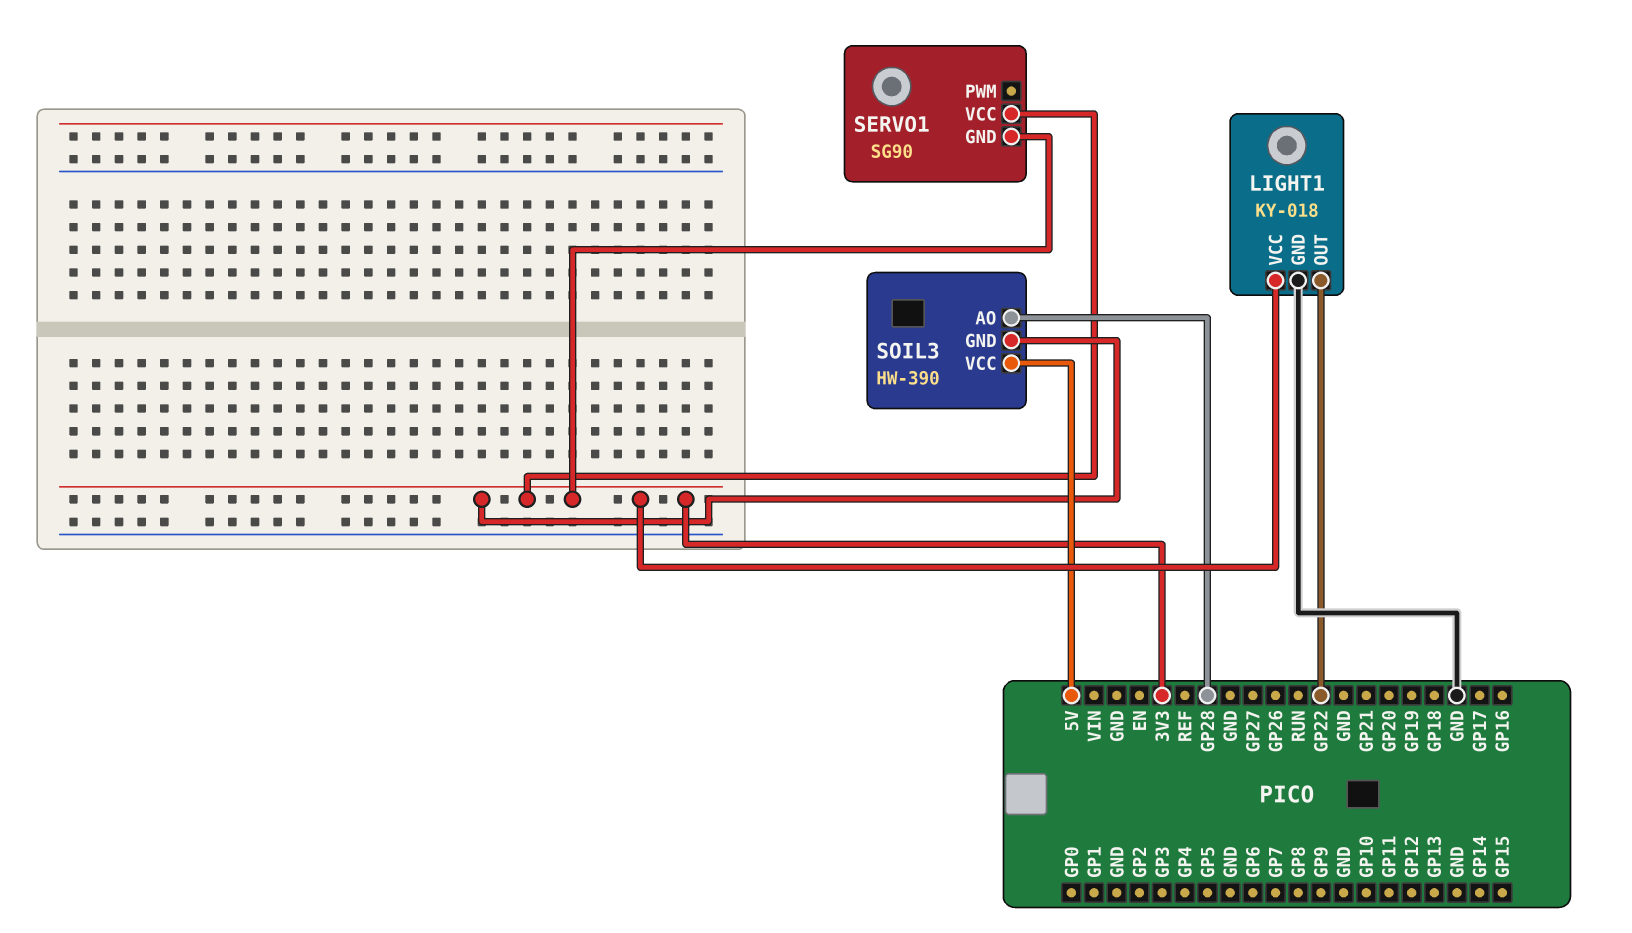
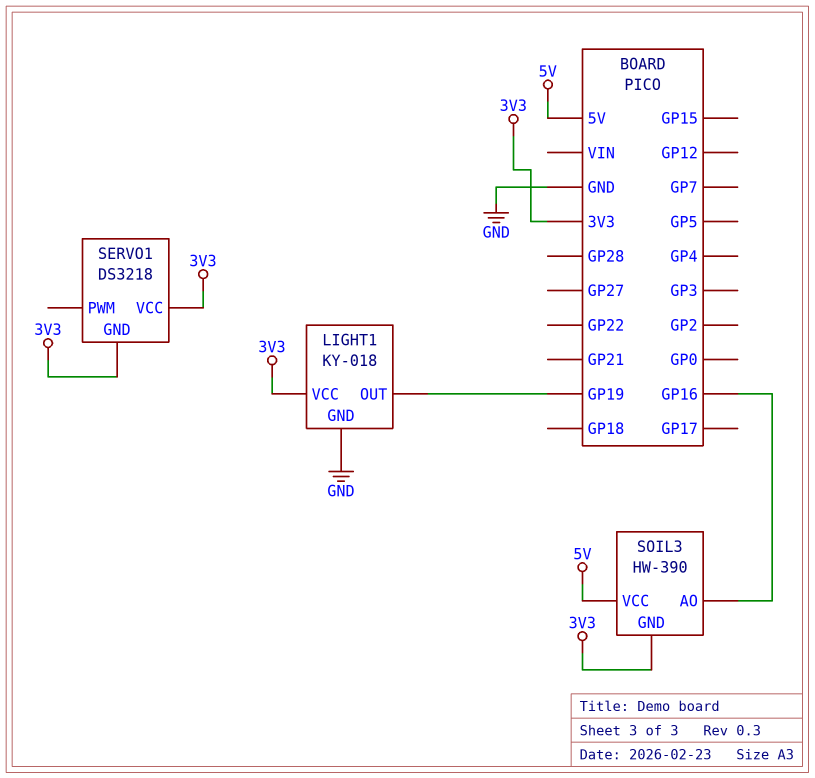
LIGHT1 pin OUT: GP22 -> GP19
SERVO1: SG90 -> DS3218
SOIL3 pin AO: GP28 -> GP16

